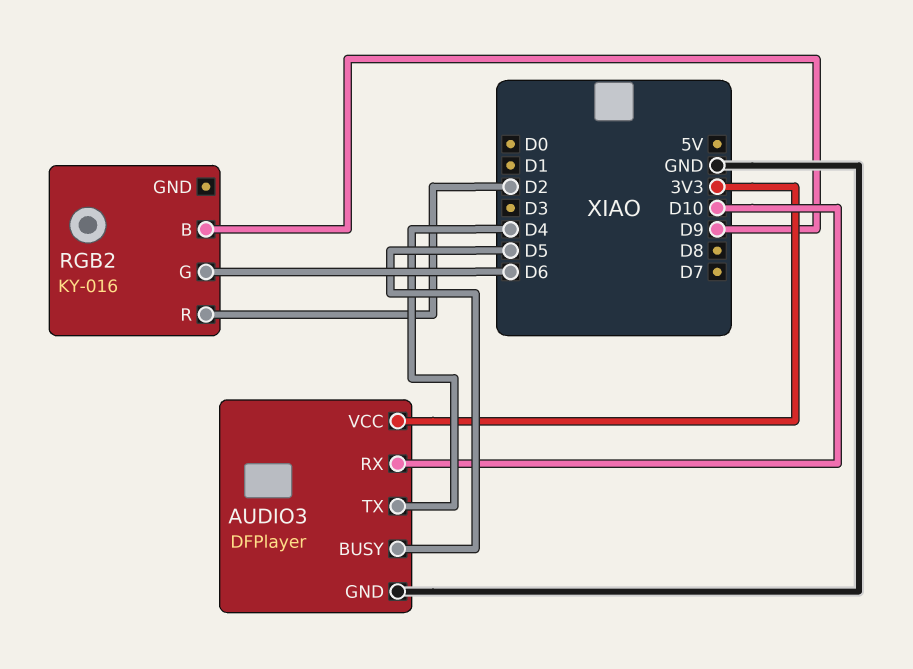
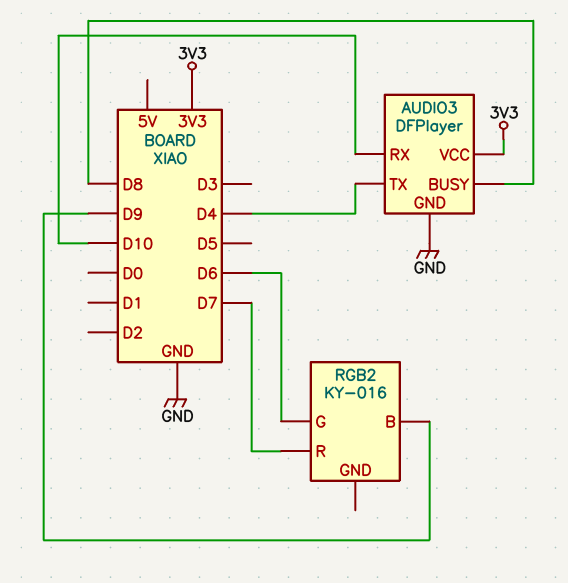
AUDIO3 pin BUSY: D5 -> D8
RGB2 pin R: D2 -> D7

